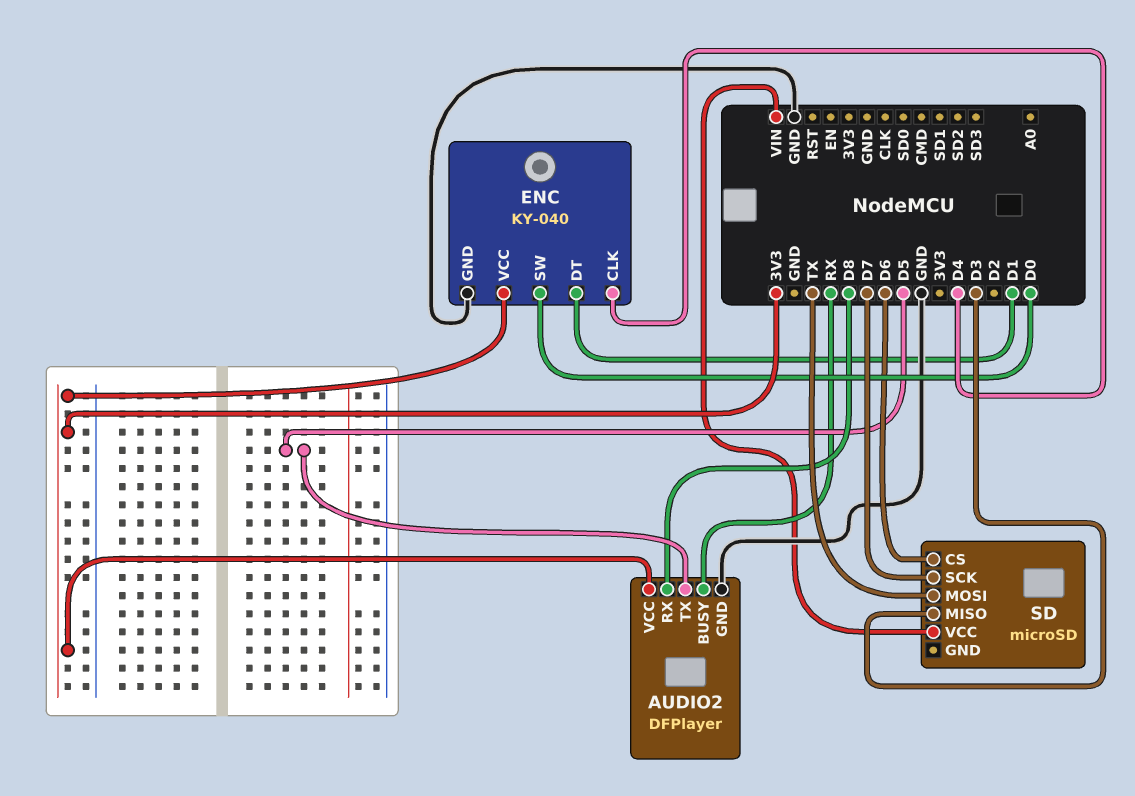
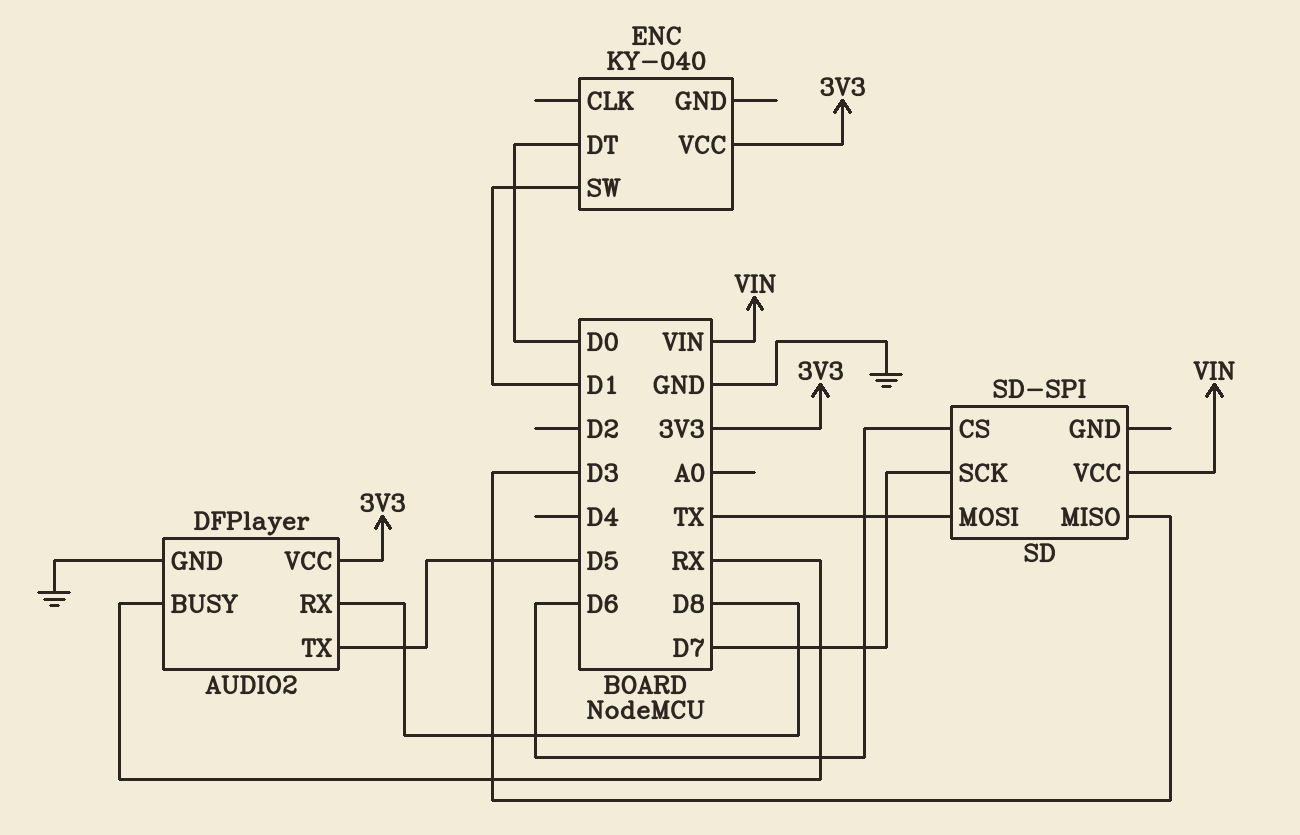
ENC pin CLK: D4 -> none
ENC pin DT: D1 -> D0
ENC pin GND: GND -> none
ENC pin SW: D0 -> D1
SD: microSD -> SD-SPI

